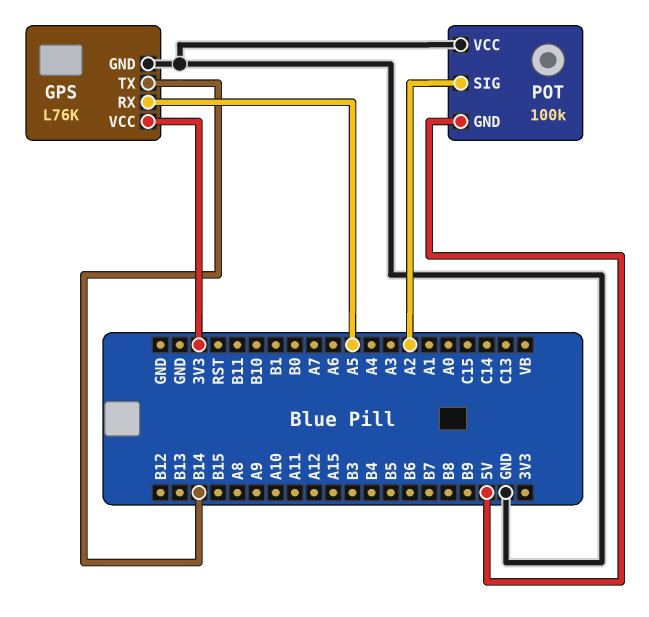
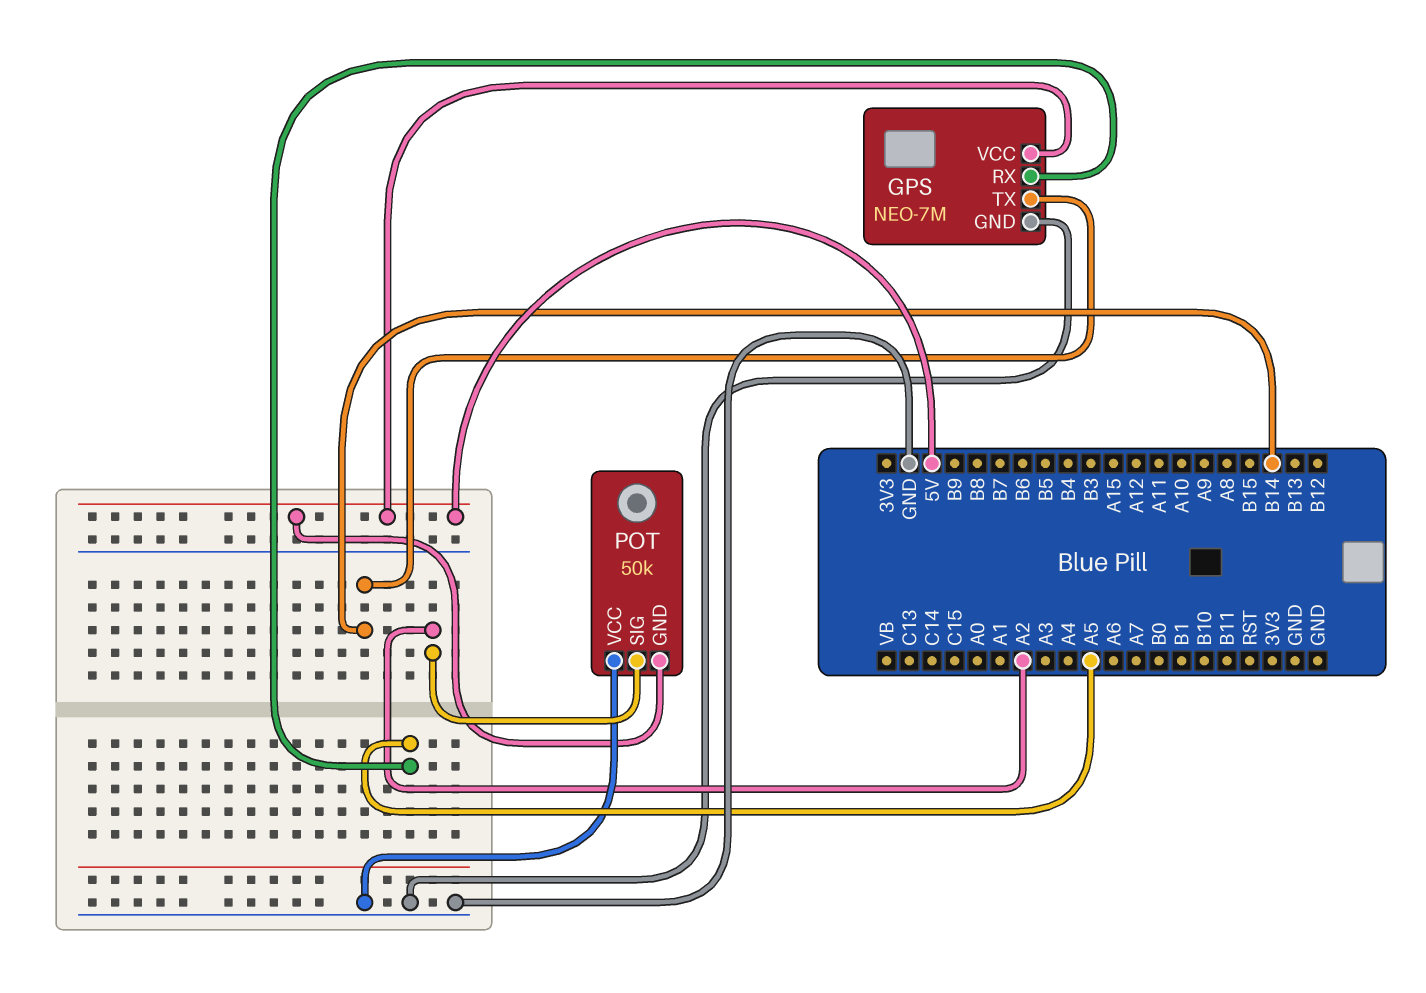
GPS: L76K -> NEO-7M
GPS pin VCC: 3V3 -> 5V
POT: 100k -> 50k

